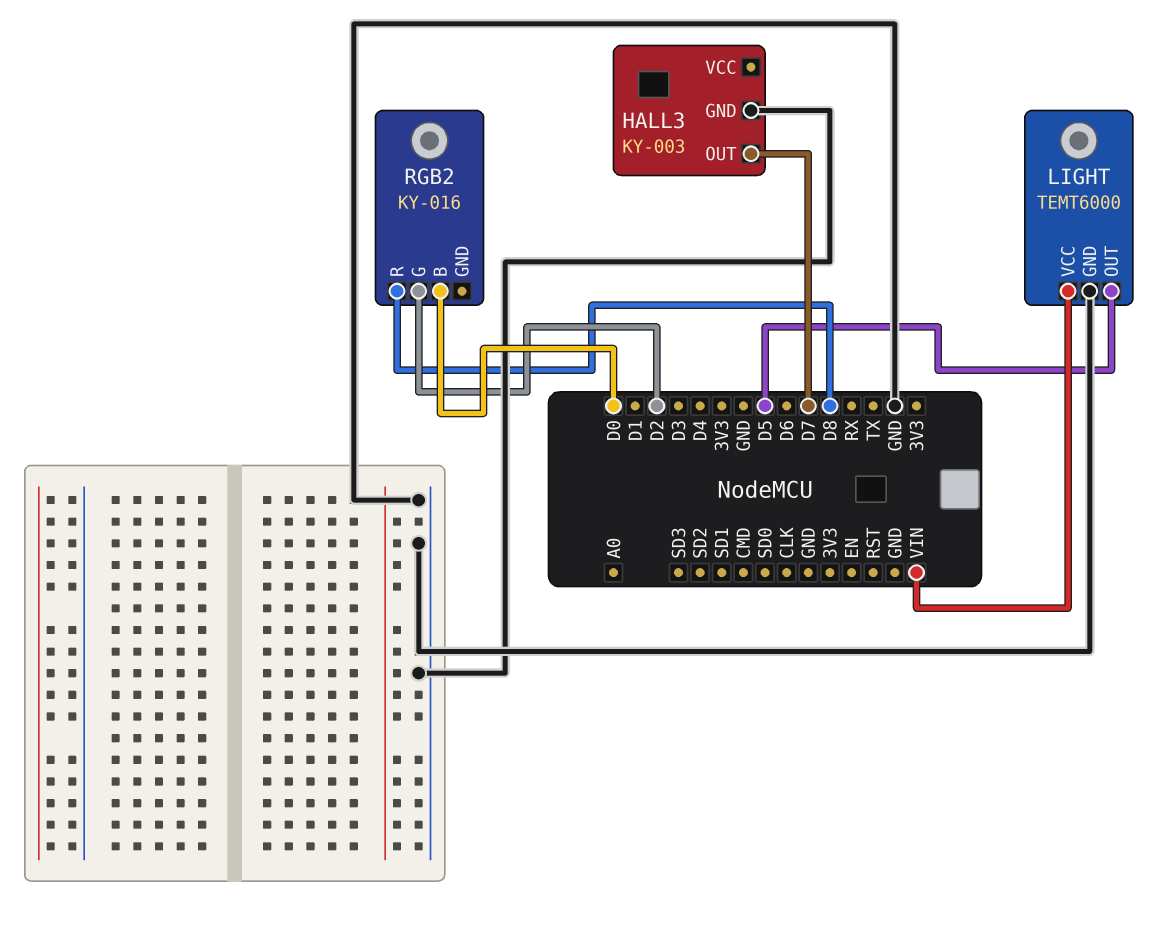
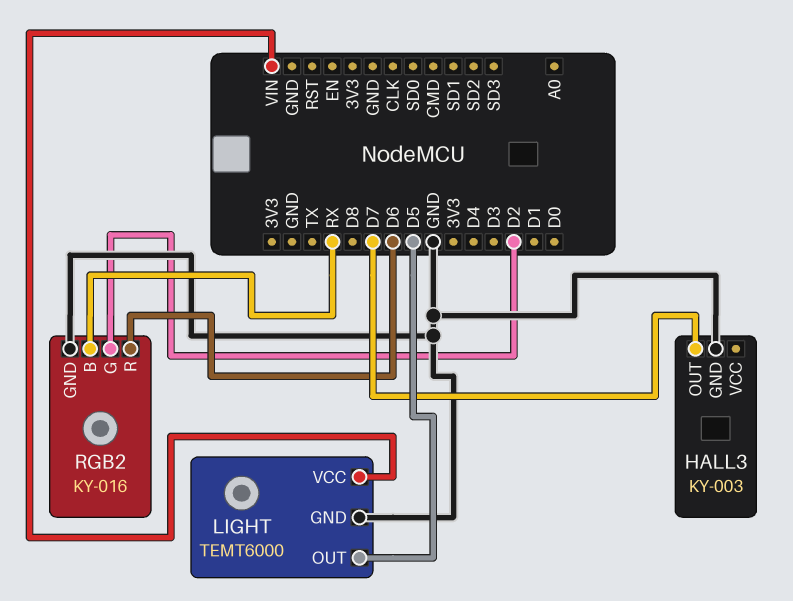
RGB2 pin B: D0 -> RX
RGB2 pin GND: none -> GND
RGB2 pin R: D8 -> D6

